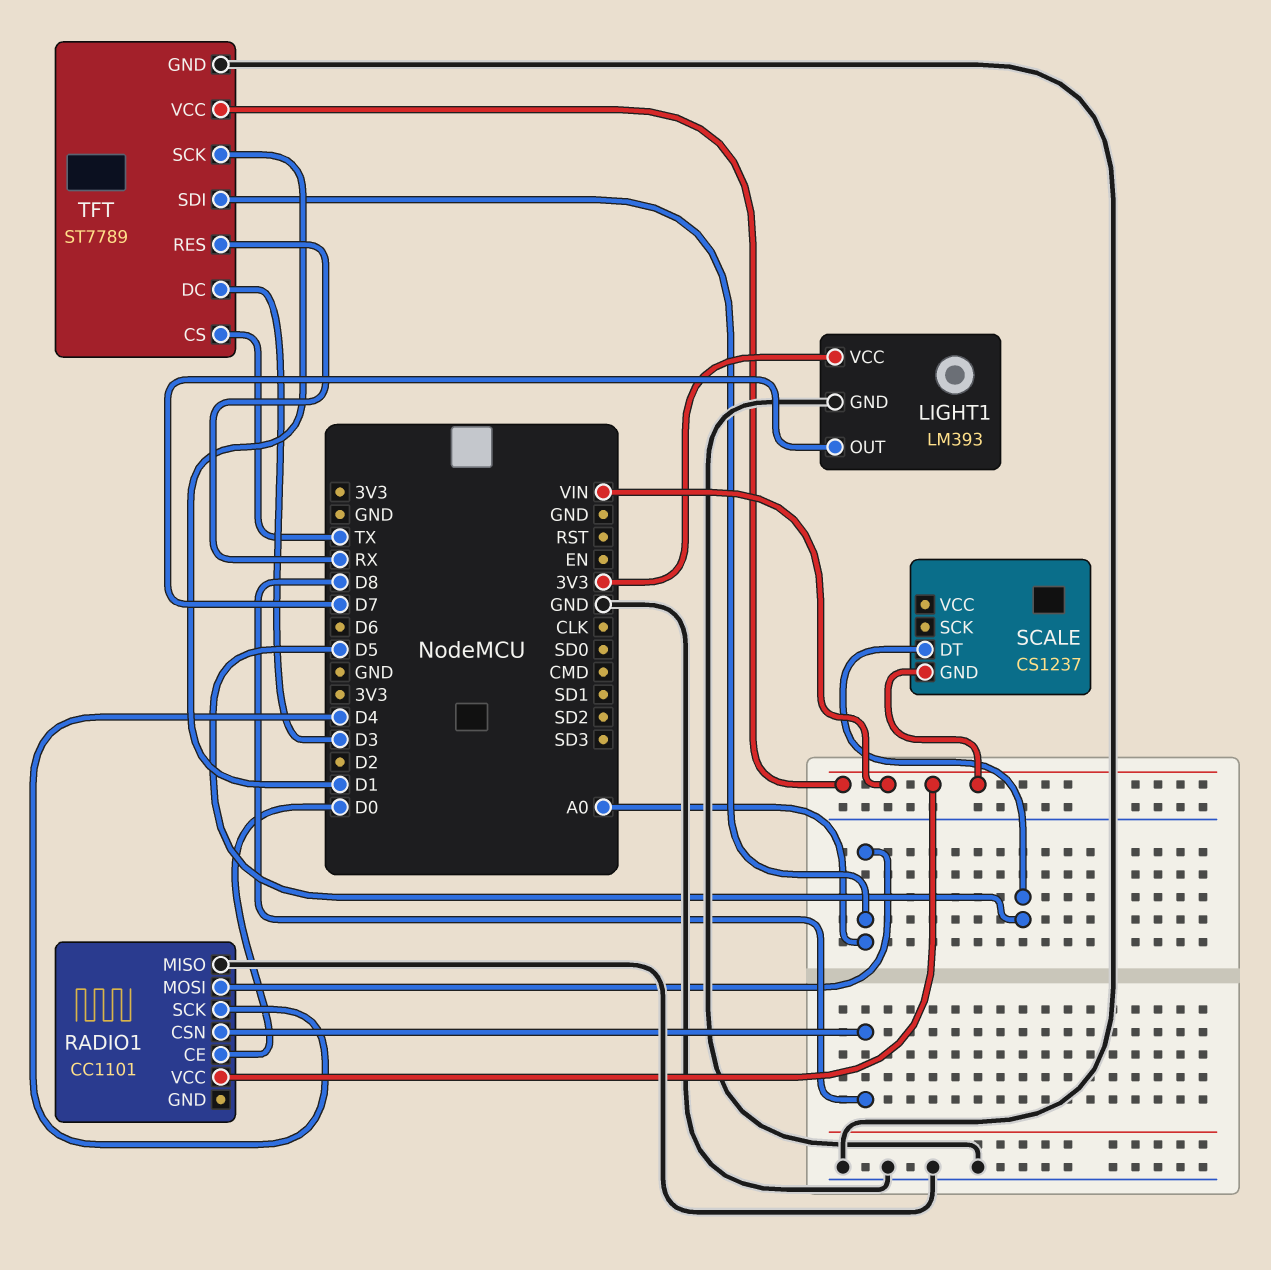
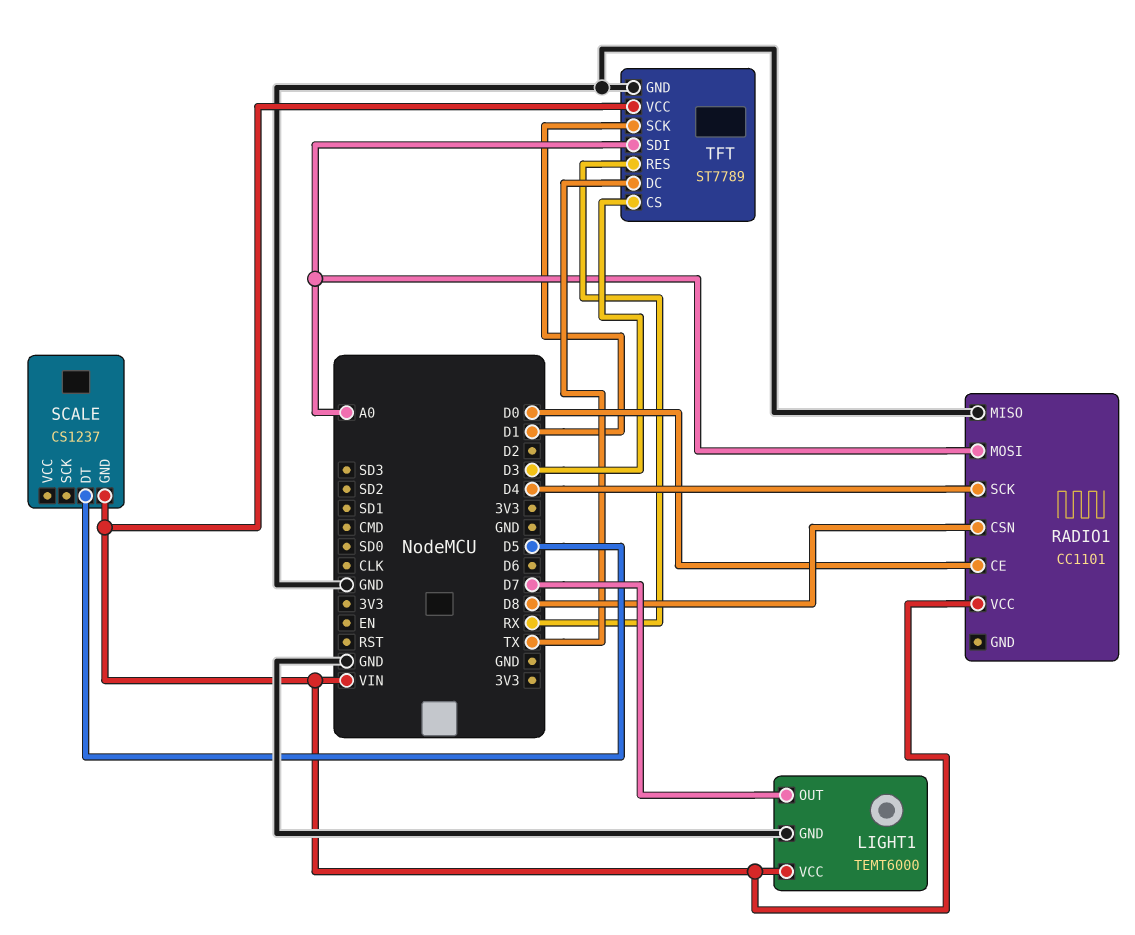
LIGHT1: LM393 -> TEMT6000
LIGHT1 pin VCC: 3V3 -> VIN
TFT pin CS: TX -> D3
TFT pin DC: D3 -> TX

